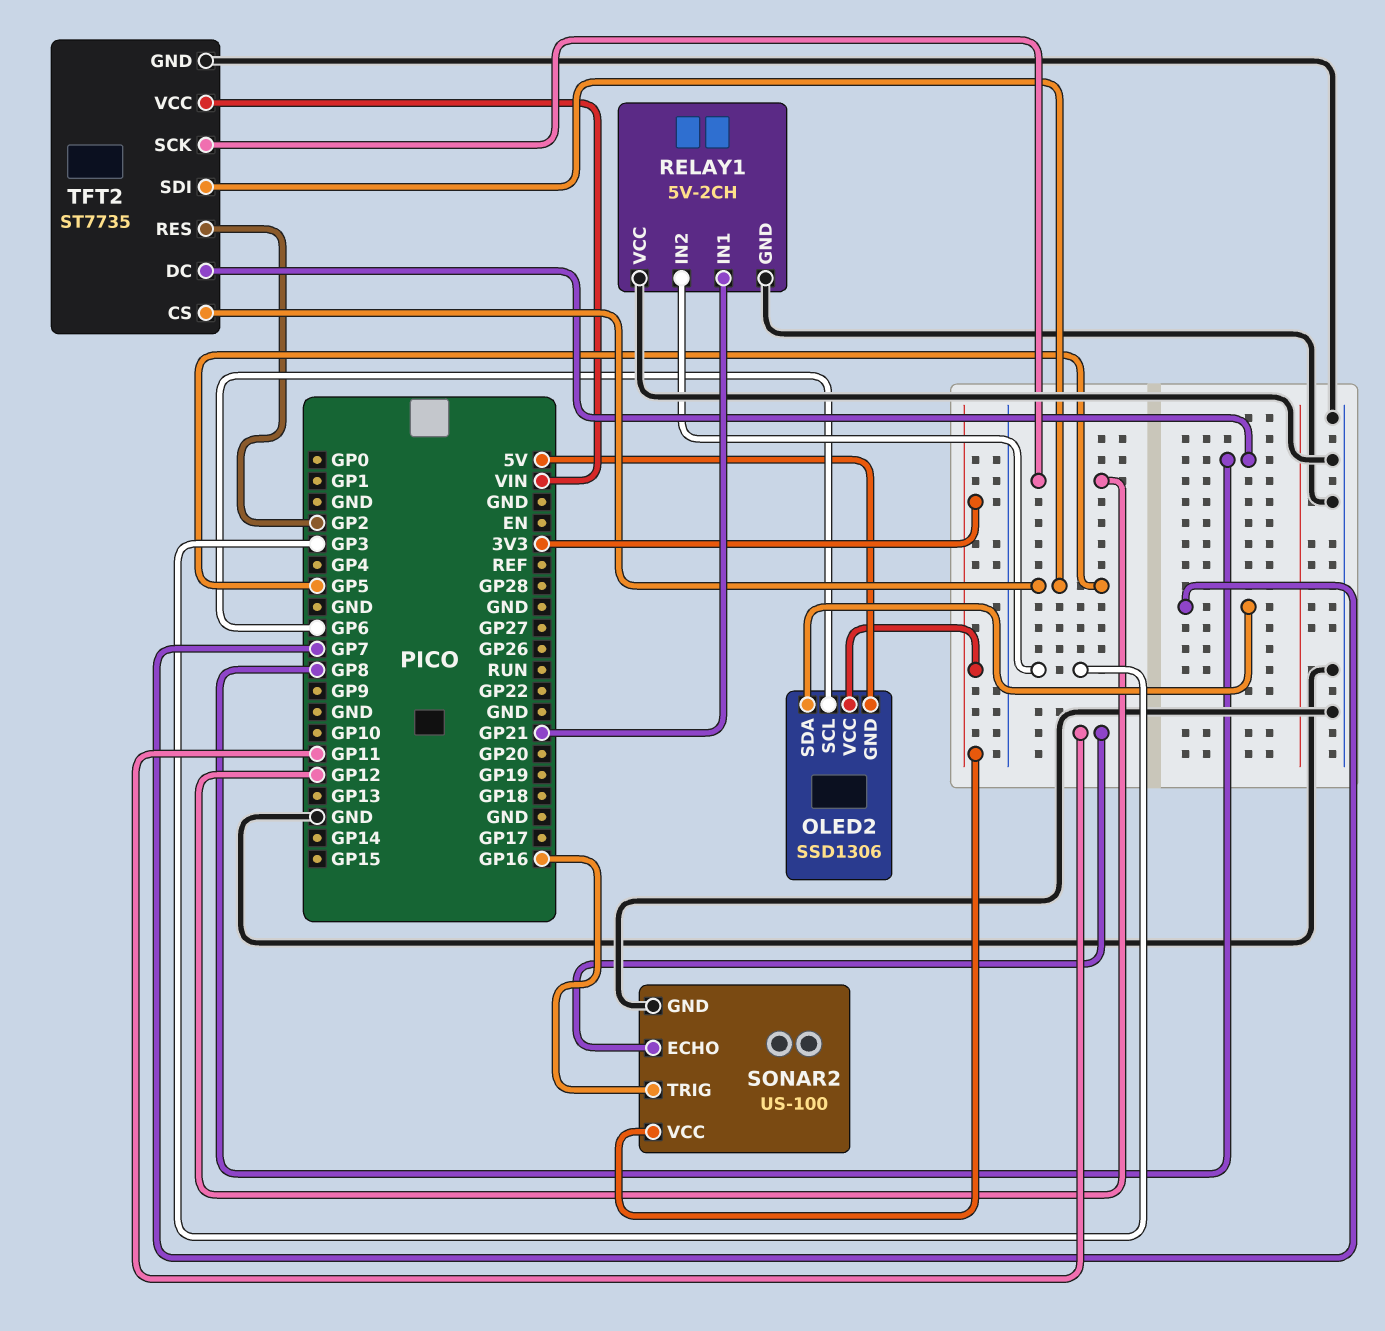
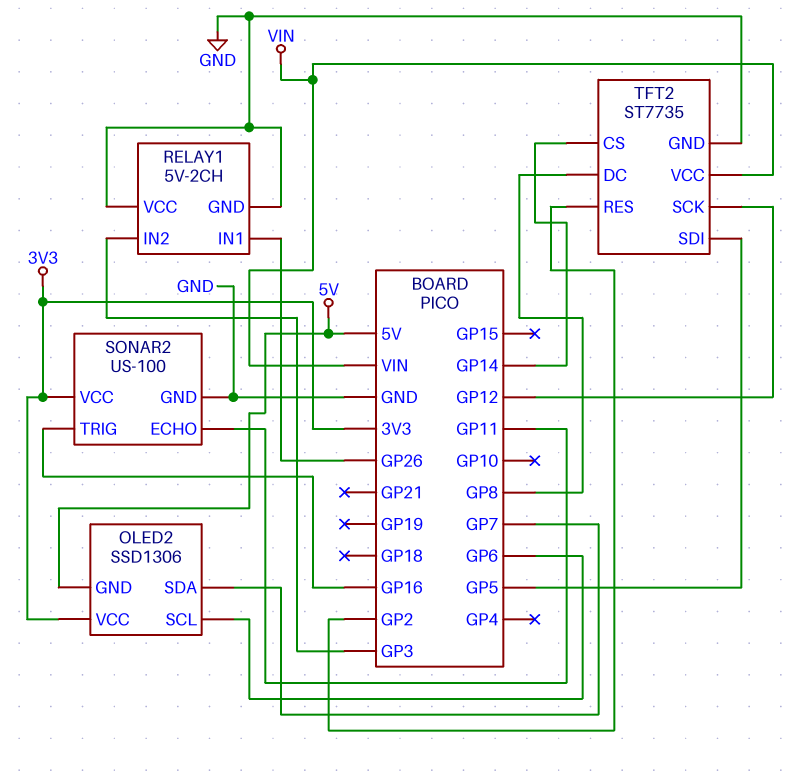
RELAY1 pin IN1: GP21 -> GP26
TFT2 pin CS: GP5 -> GP14

